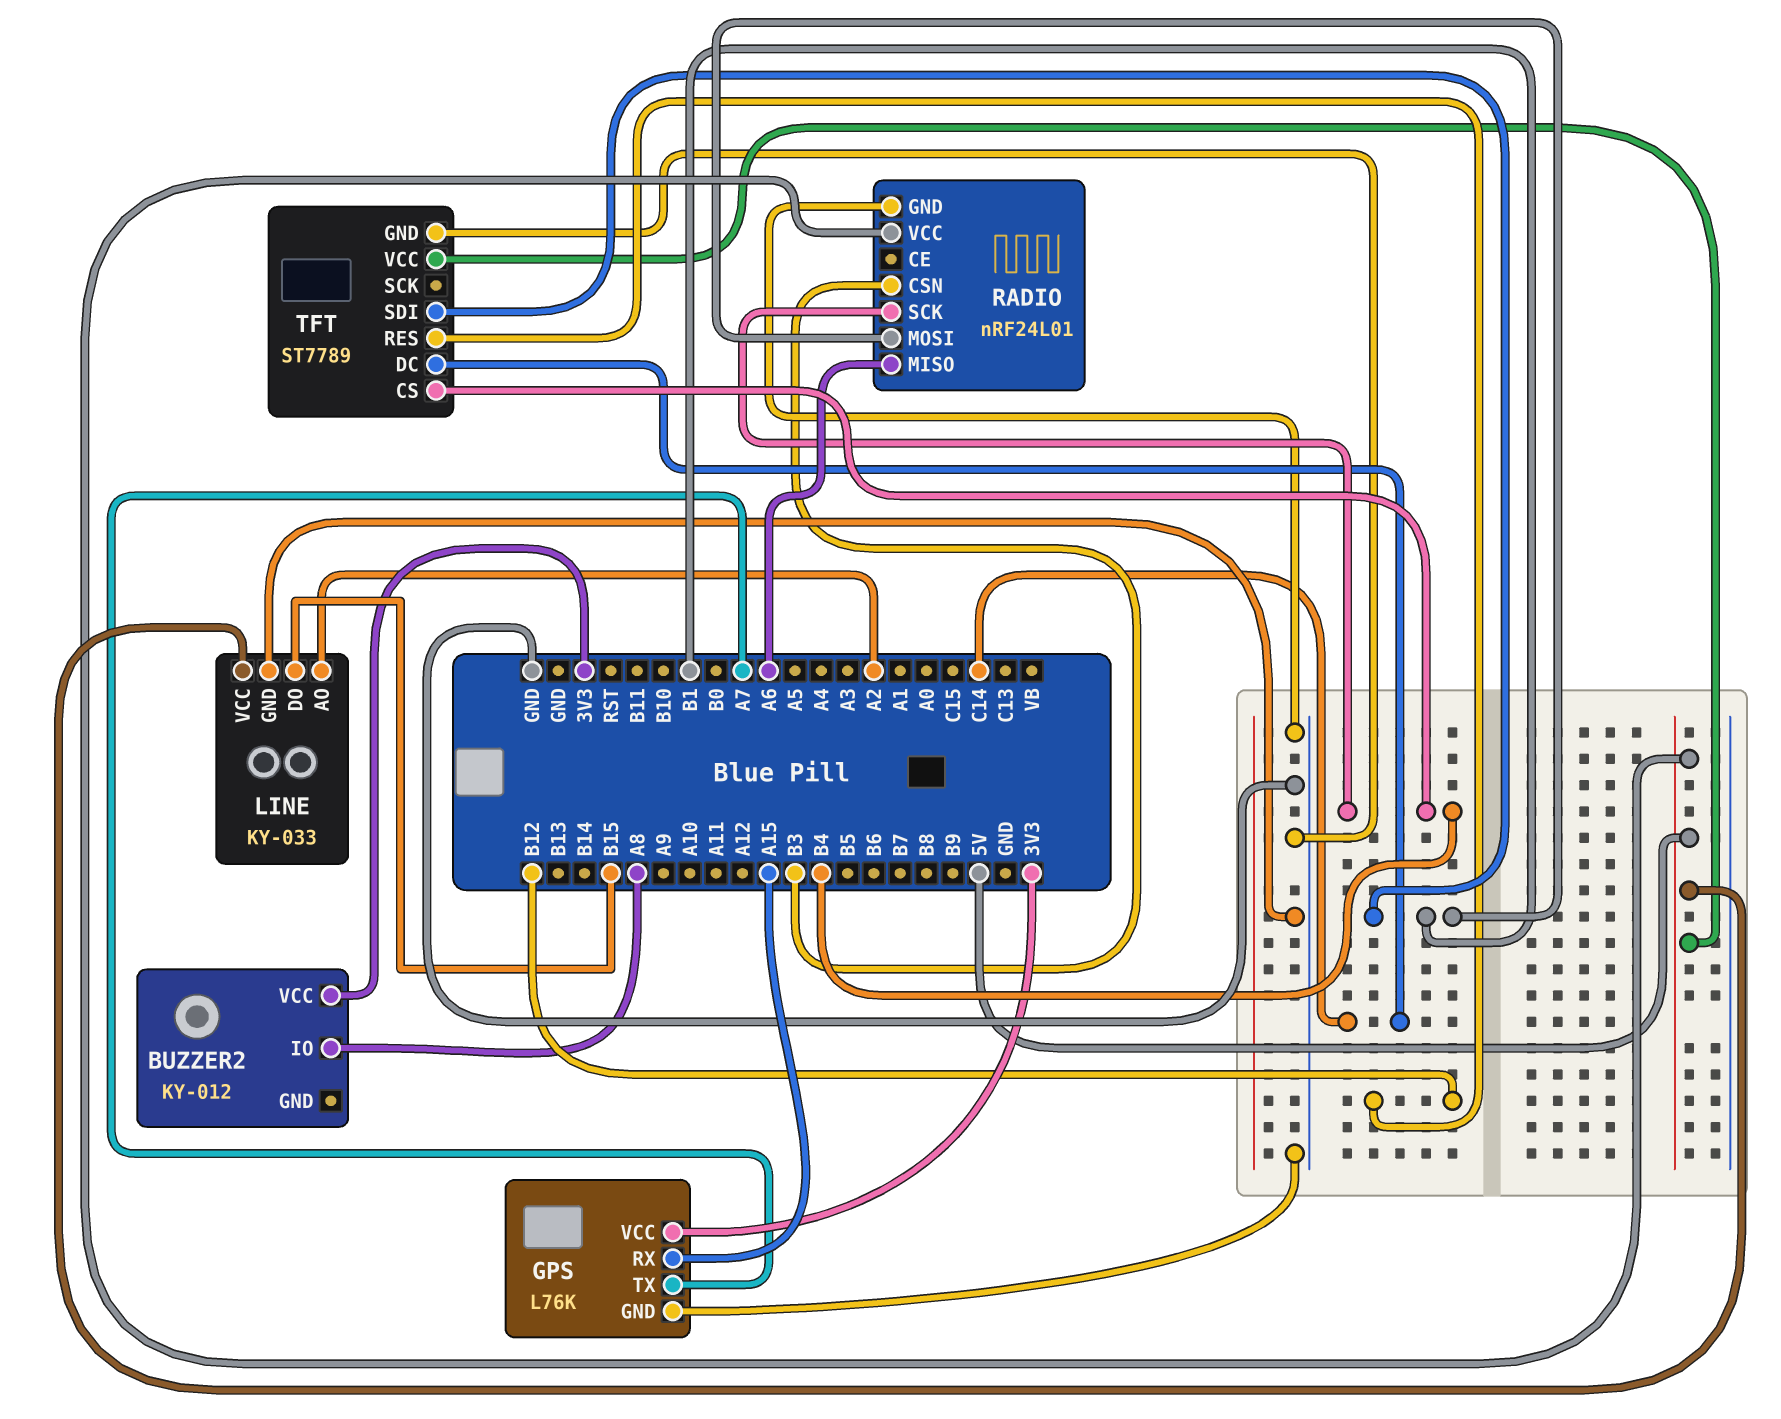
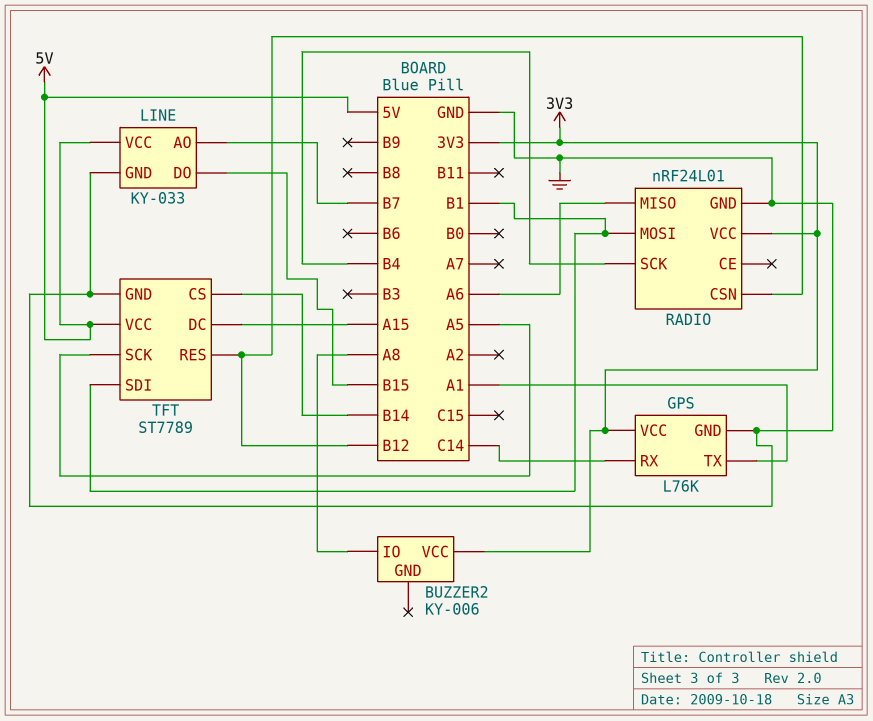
BUZZER2: KY-012 -> KY-006
GPS pin RX: A15 -> C14
GPS pin TX: A7 -> A1
LINE pin AO: A2 -> B7
RADIO pin CSN: B3 -> B12
RADIO pin VCC: 5V -> 3V3
TFT pin CS: B4 -> B14
TFT pin DC: C14 -> A15
TFT pin SCK: none -> A5

